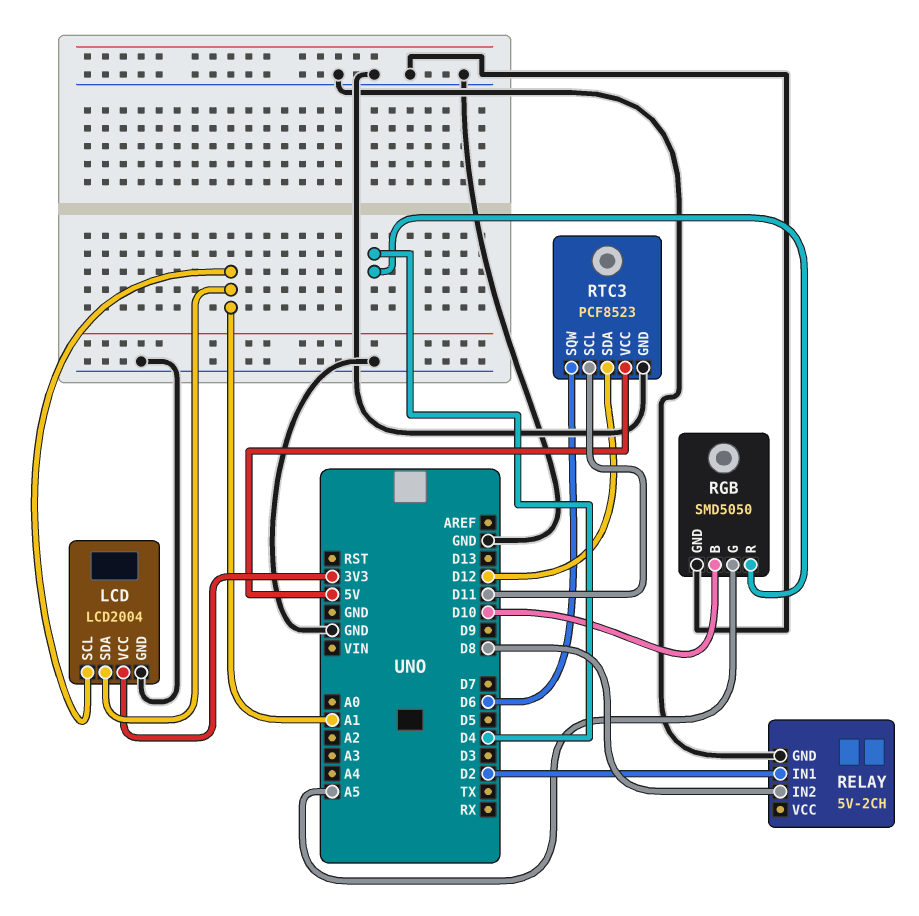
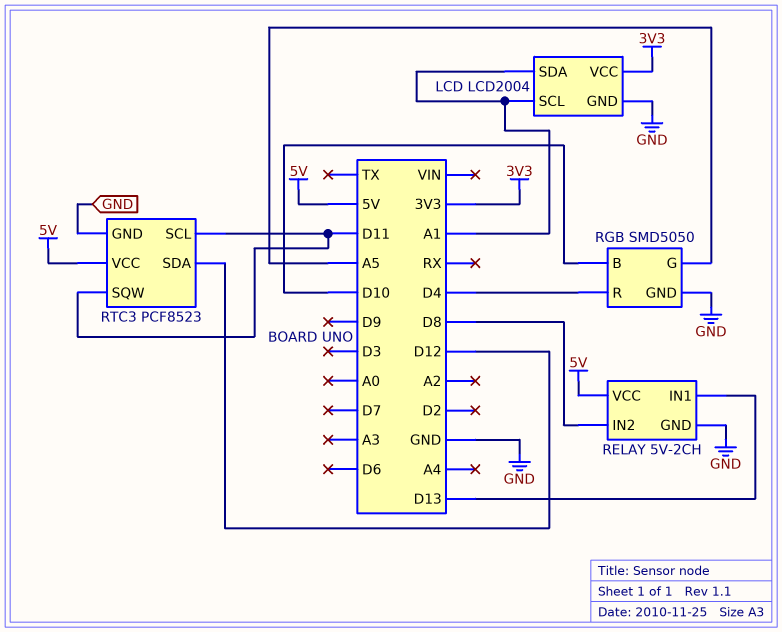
RELAY pin IN1: D2 -> D13
RELAY pin VCC: none -> 5V
RTC3 pin SQW: D6 -> D11

